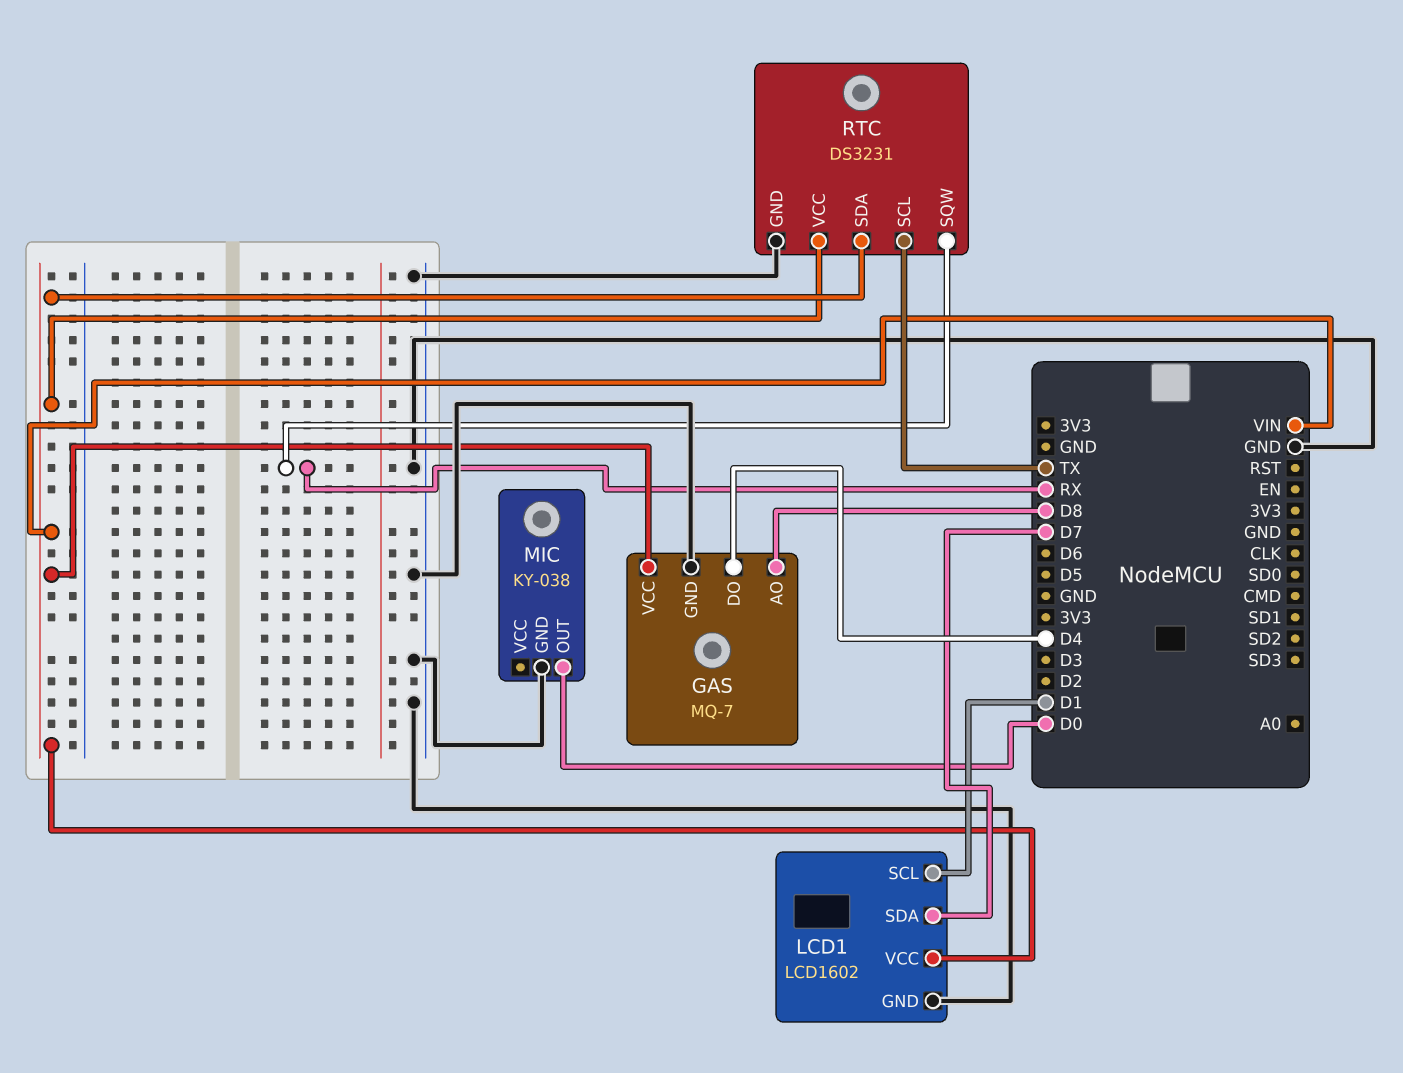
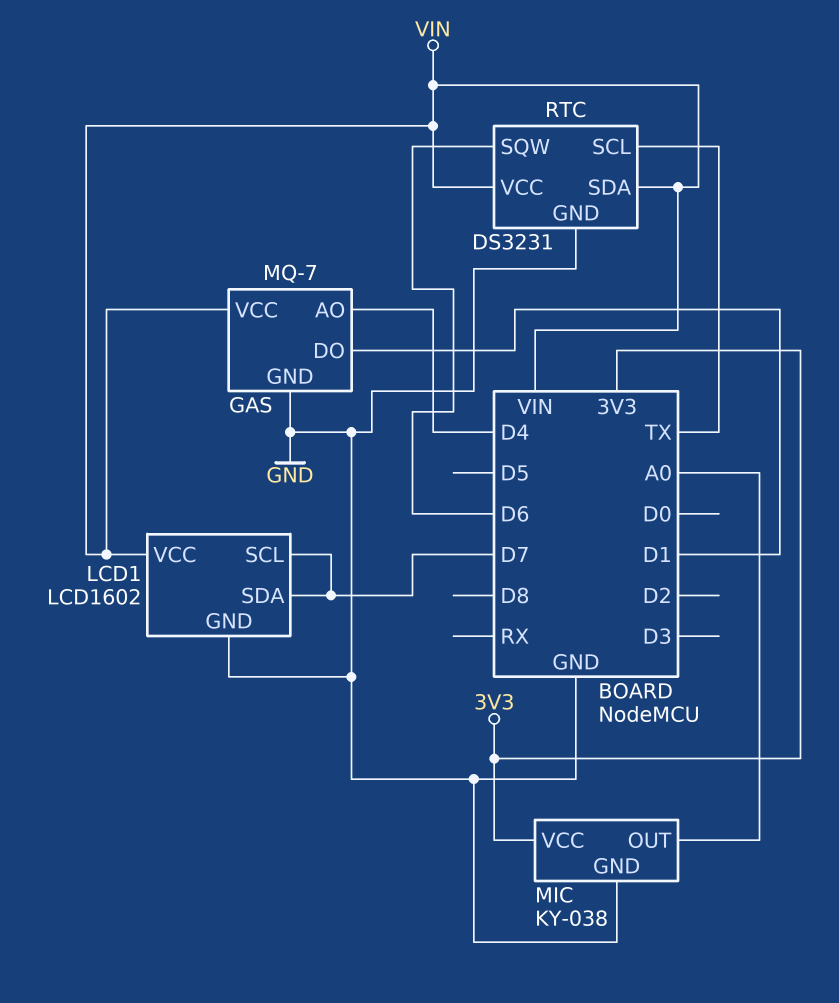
GAS pin AO: D8 -> D4
GAS pin DO: D4 -> D1
LCD1 pin SCL: D1 -> D7
MIC pin OUT: D0 -> A0
MIC pin VCC: none -> 3V3
RTC pin SQW: RX -> D6

